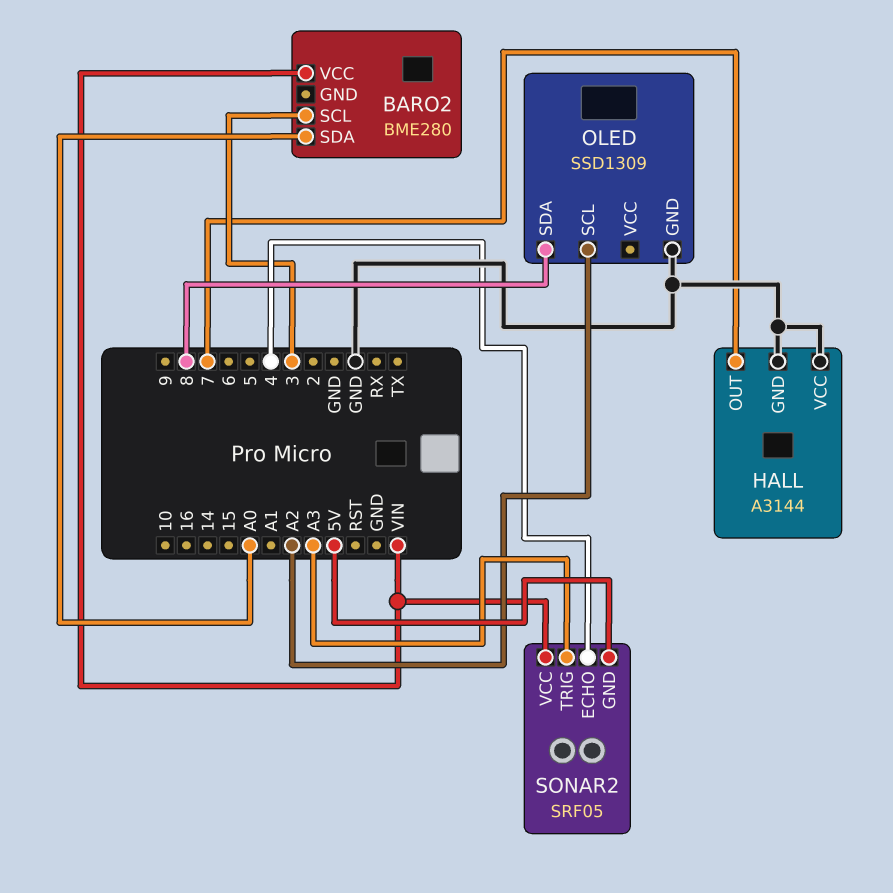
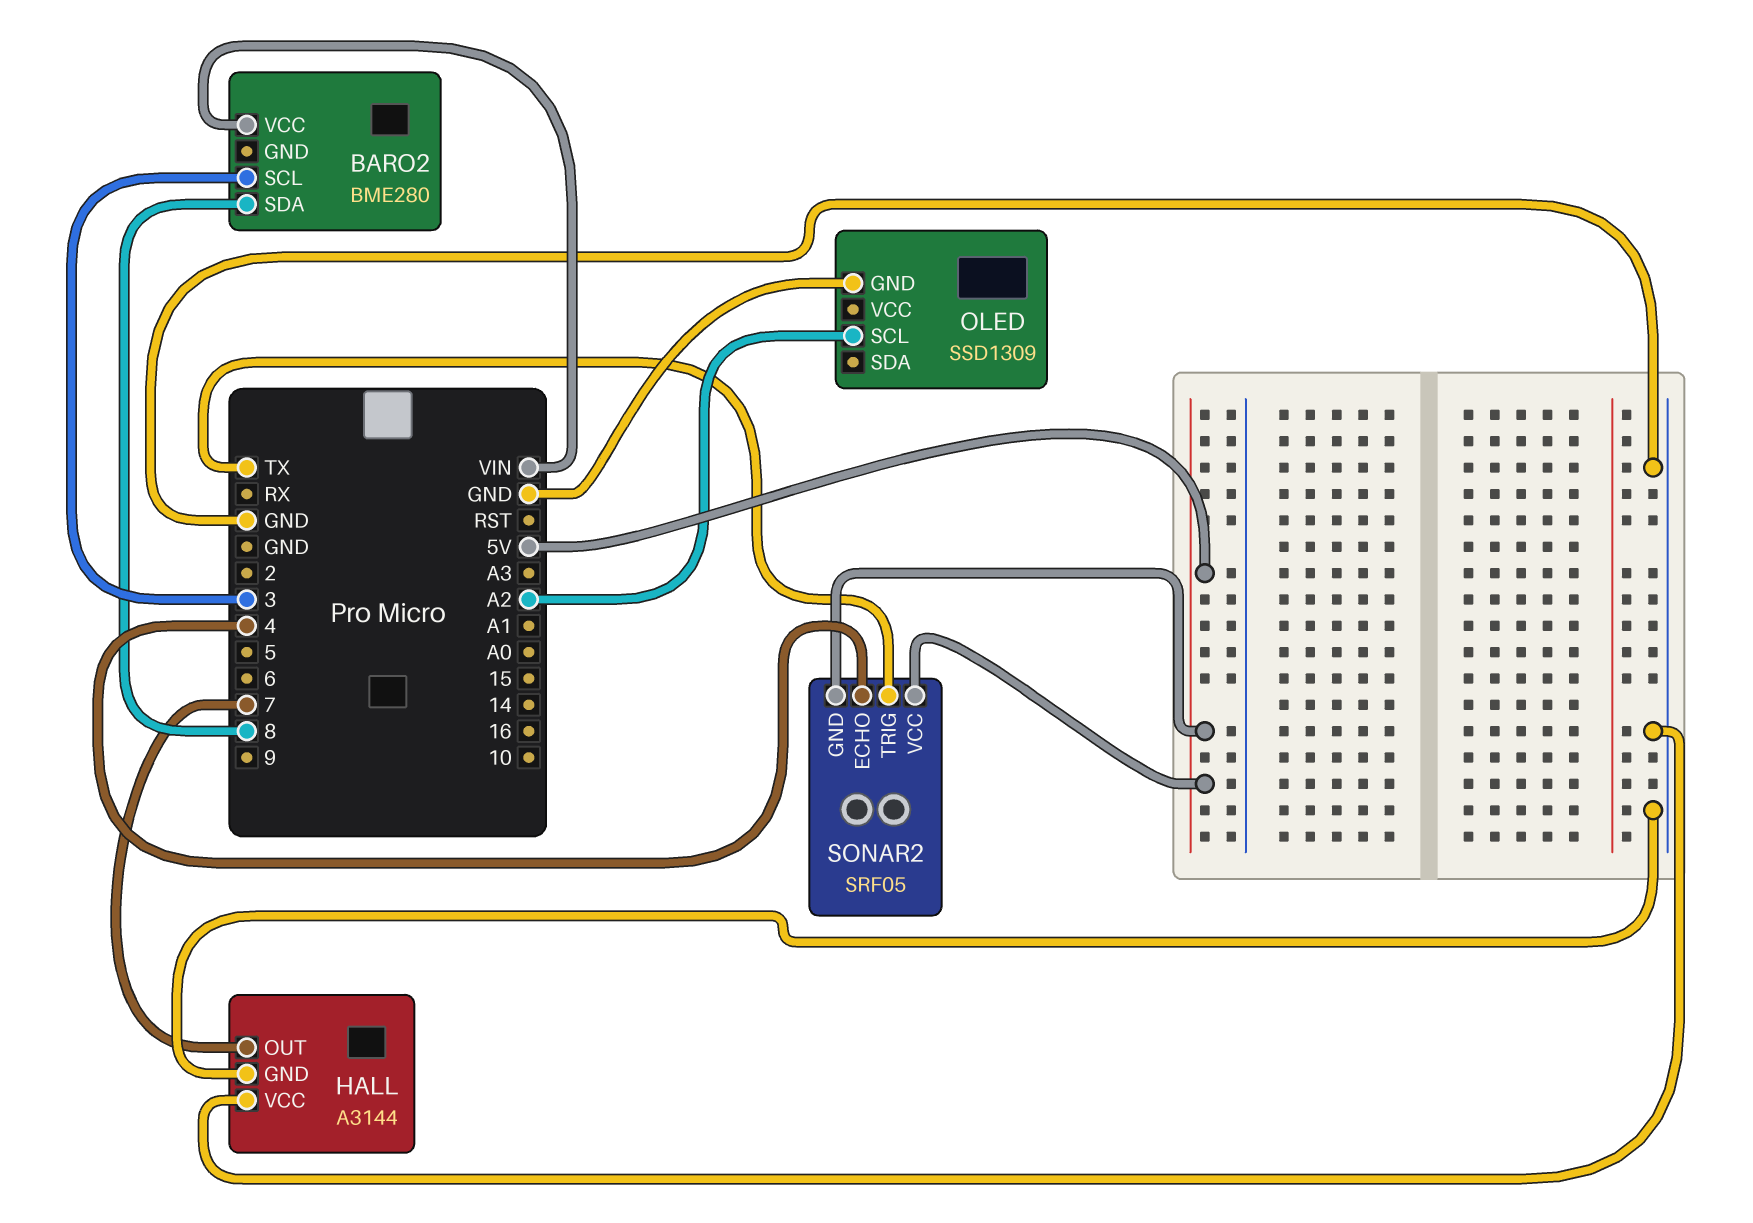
BARO2 pin SDA: A0 -> 8
OLED pin SDA: 8 -> none
SONAR2 pin TRIG: A3 -> TX
SONAR2 pin VCC: VIN -> 5V

